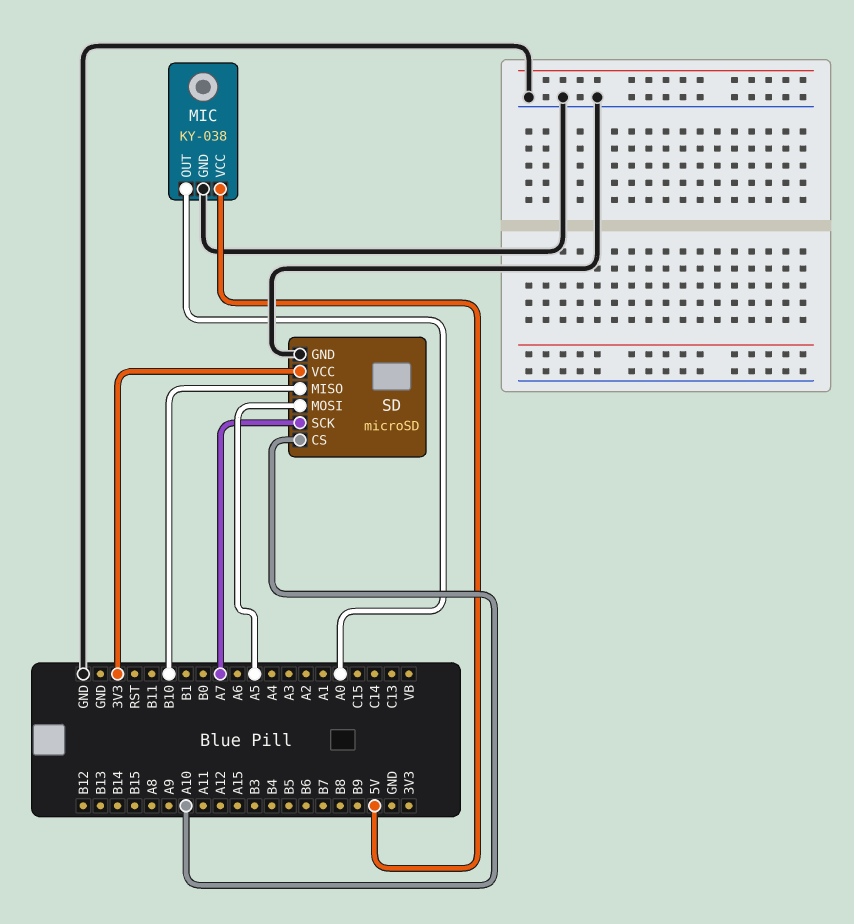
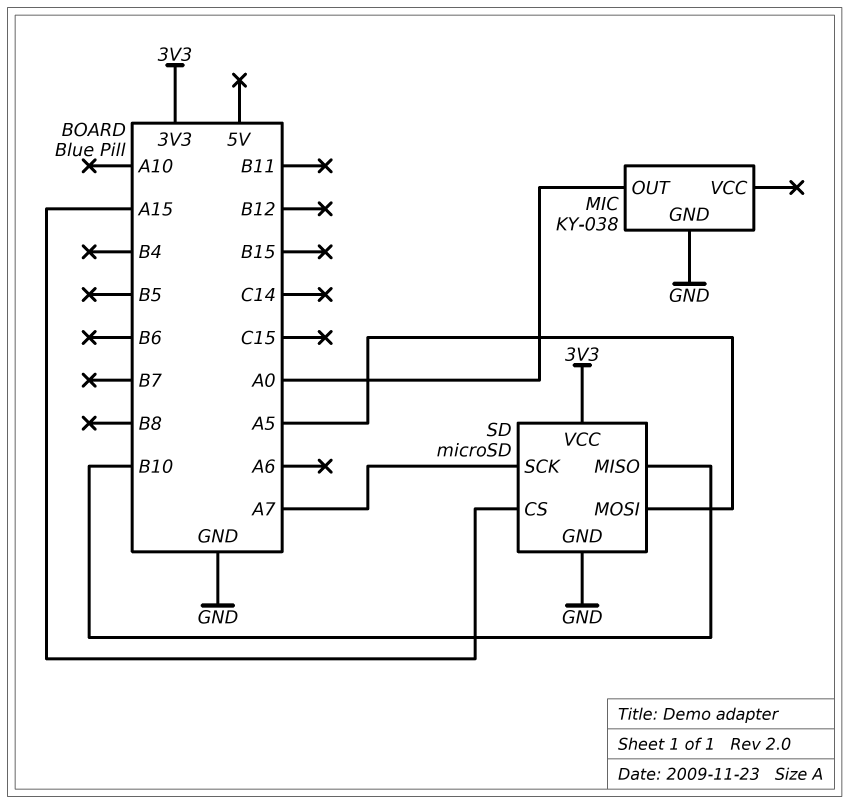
MIC pin VCC: 5V -> none
SD pin CS: A10 -> A15

